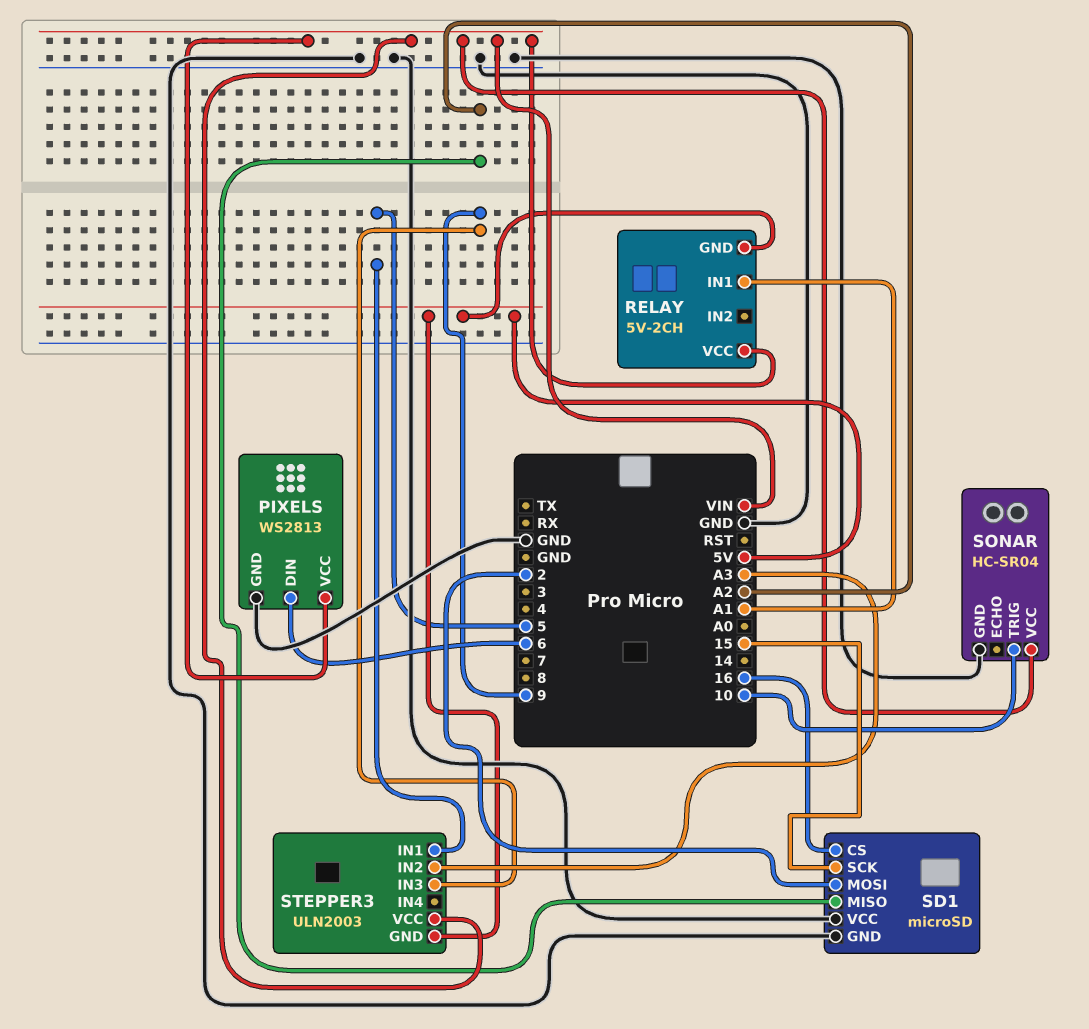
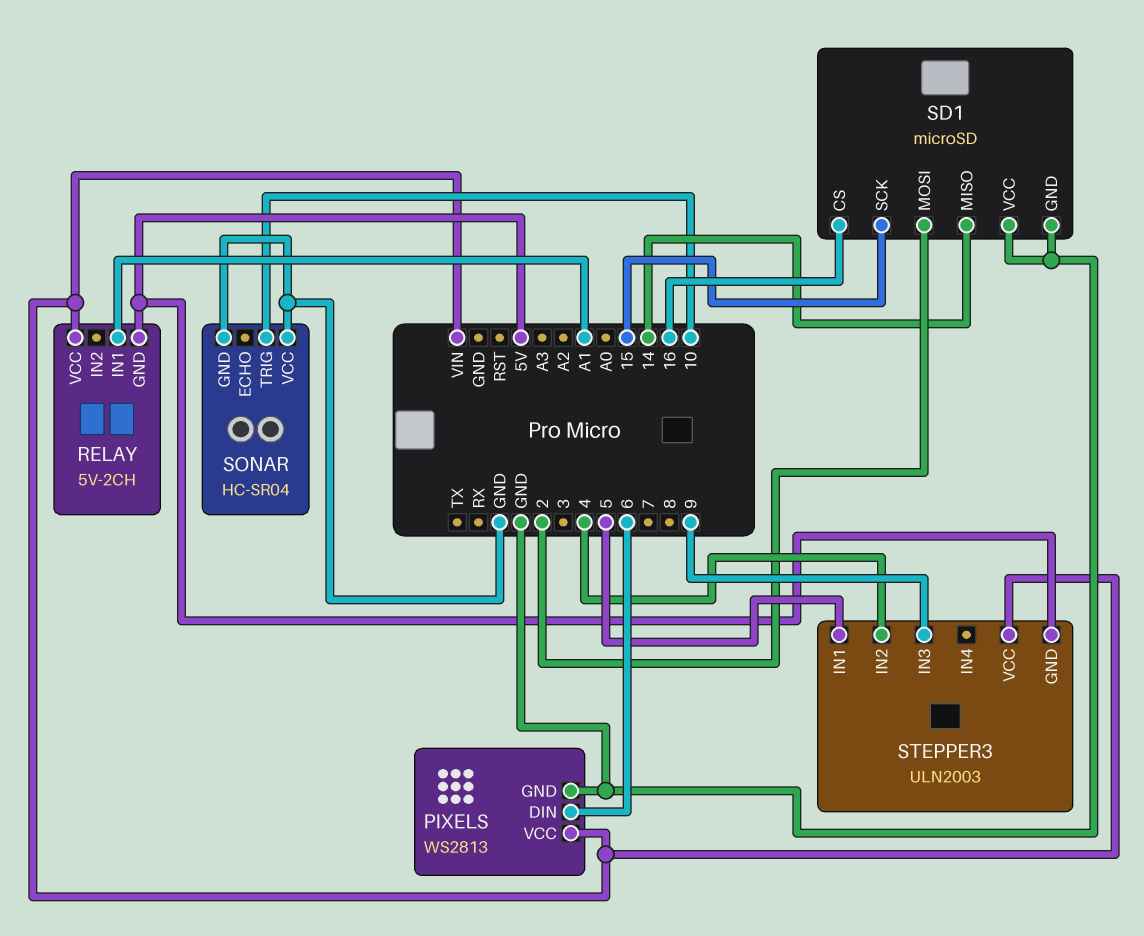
SD1 pin MISO: A2 -> 14
SONAR pin VCC: VIN -> GND
STEPPER3 pin IN2: A3 -> 4

